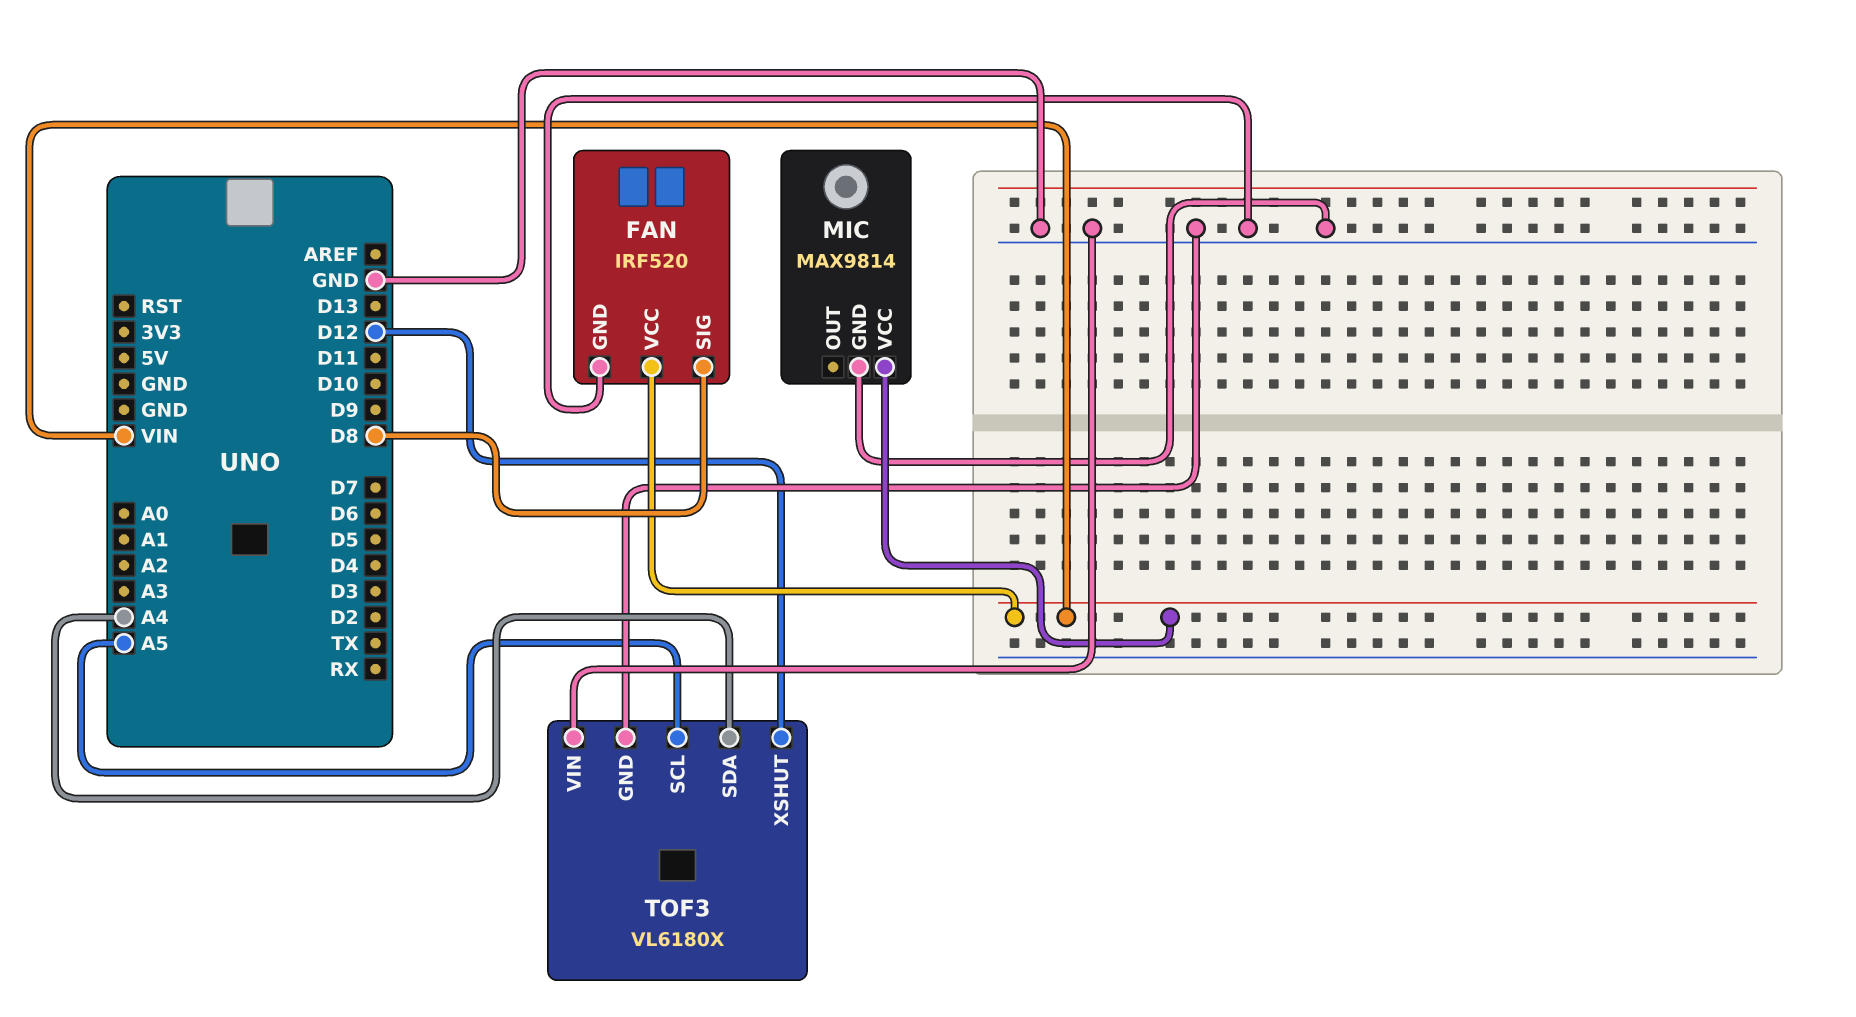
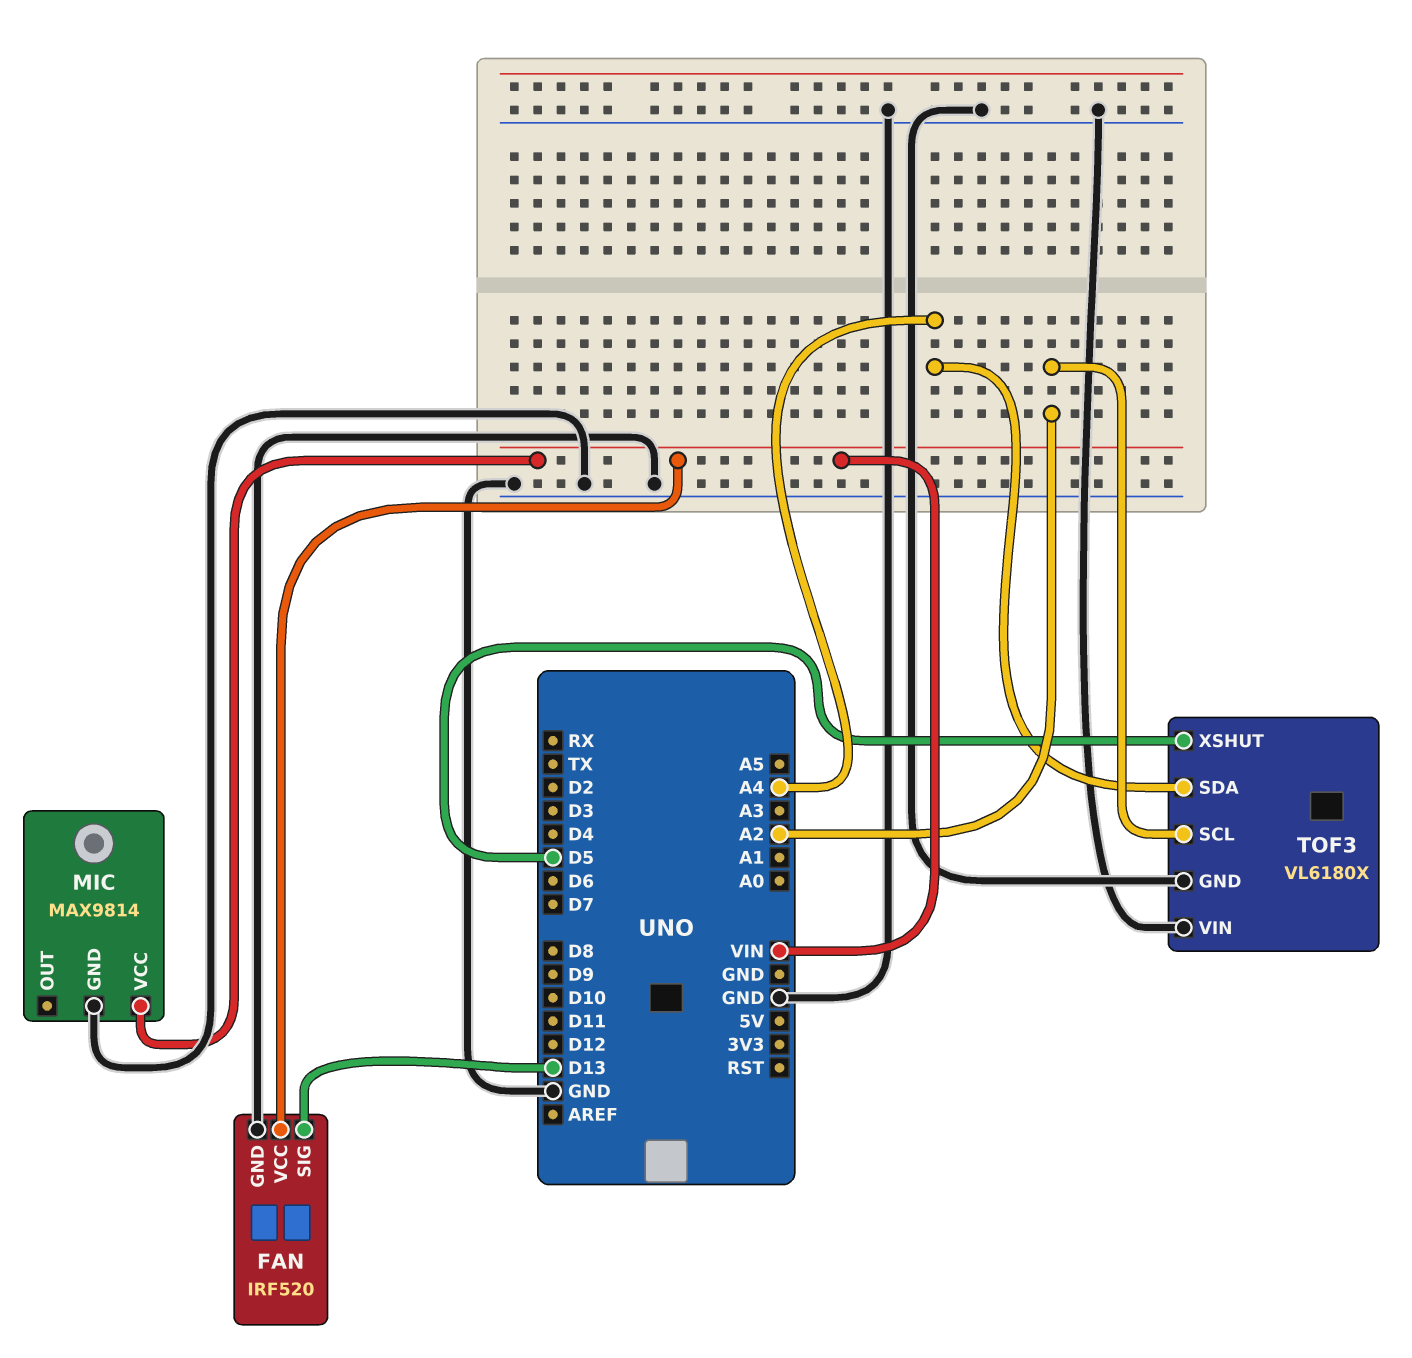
FAN pin SIG: D8 -> D13
TOF3 pin SCL: A5 -> A2
TOF3 pin XSHUT: D12 -> D5

